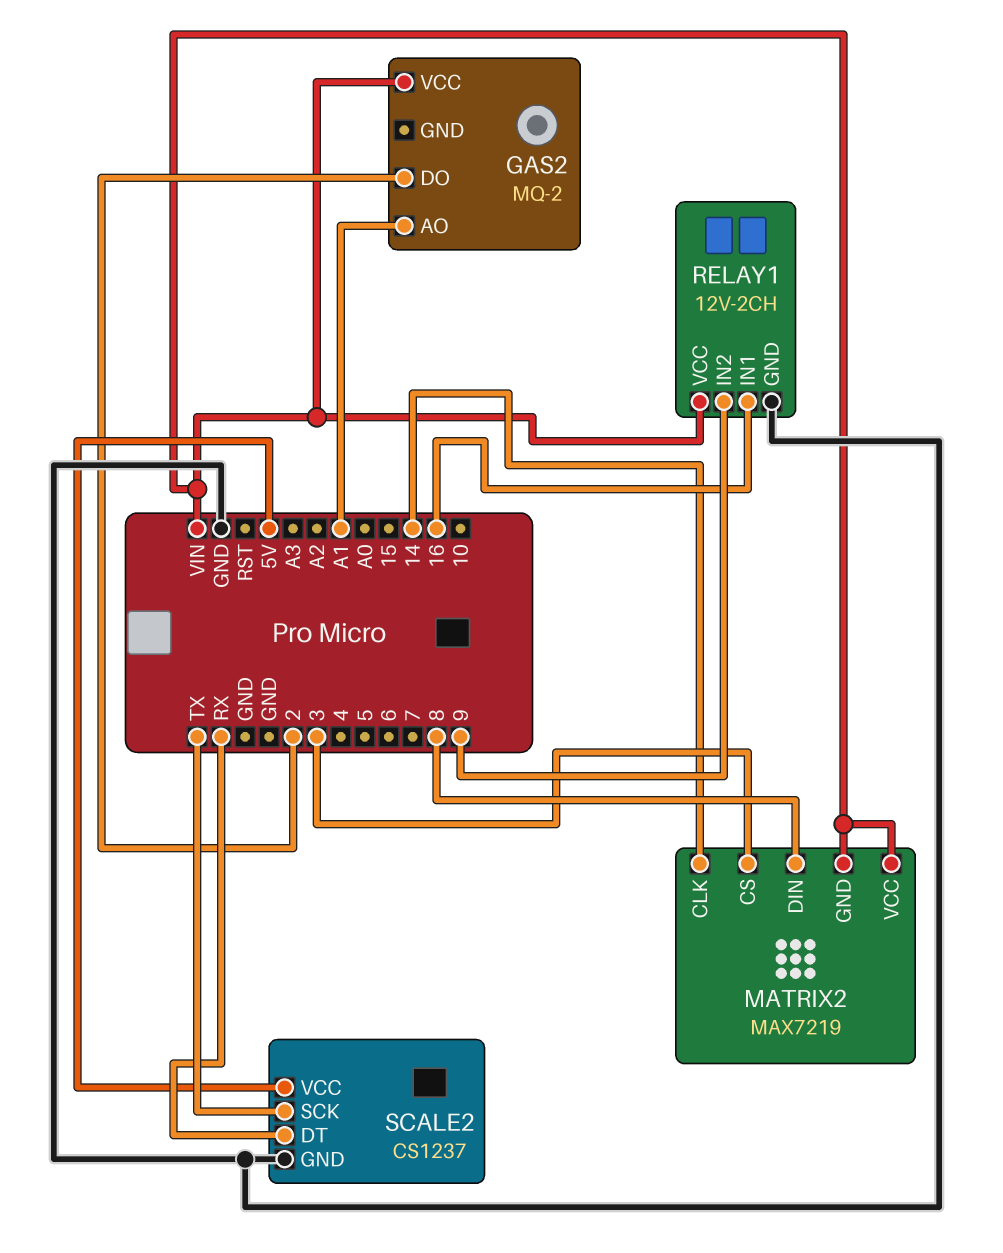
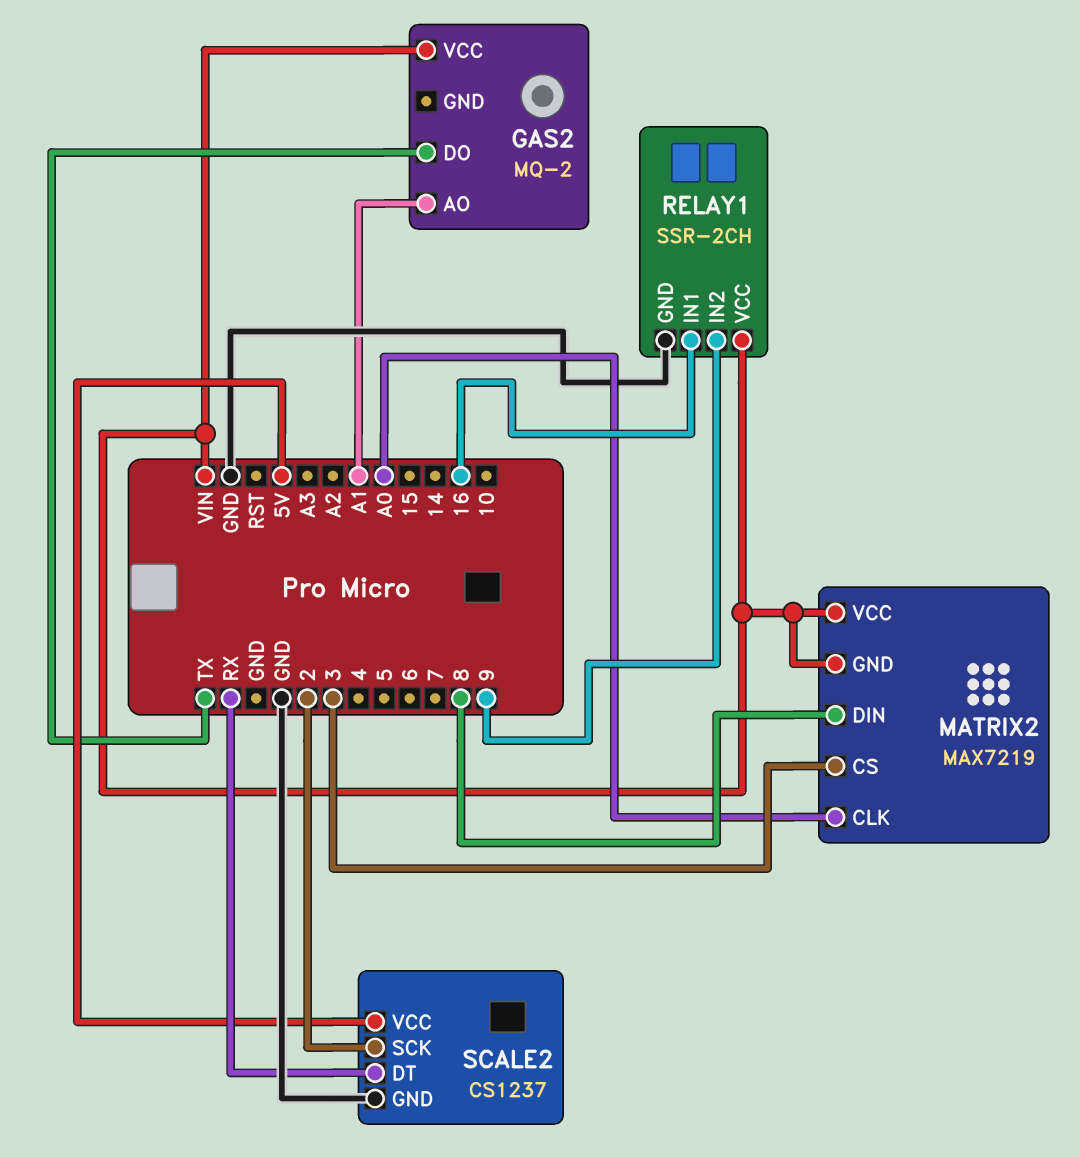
GAS2 pin DO: 2 -> TX
MATRIX2 pin CLK: 14 -> A0
RELAY1: 12V-2CH -> SSR-2CH
SCALE2 pin SCK: TX -> 2

